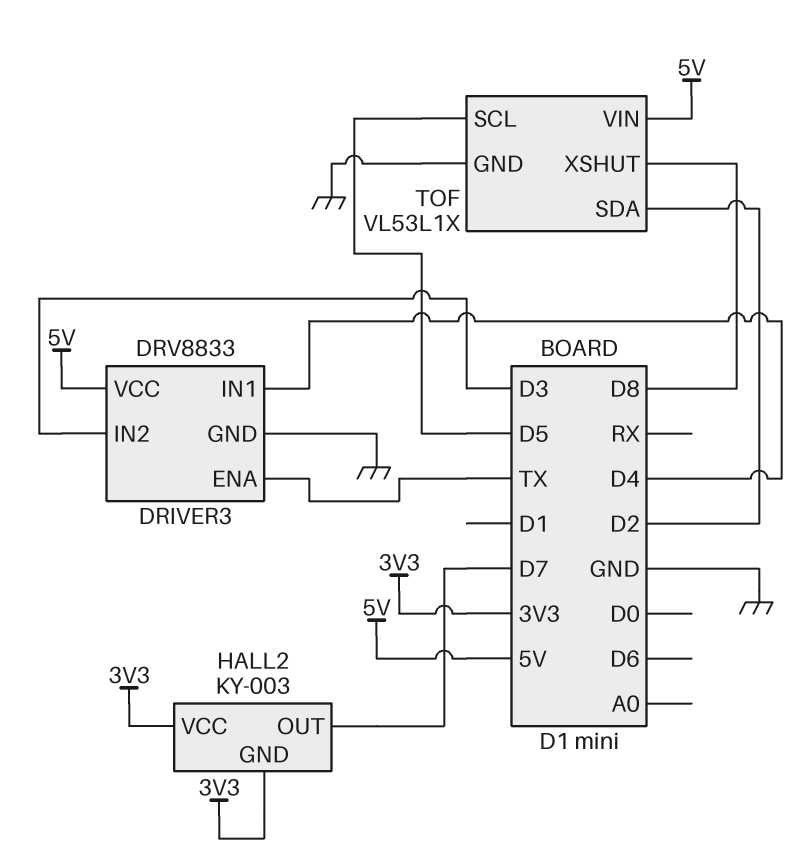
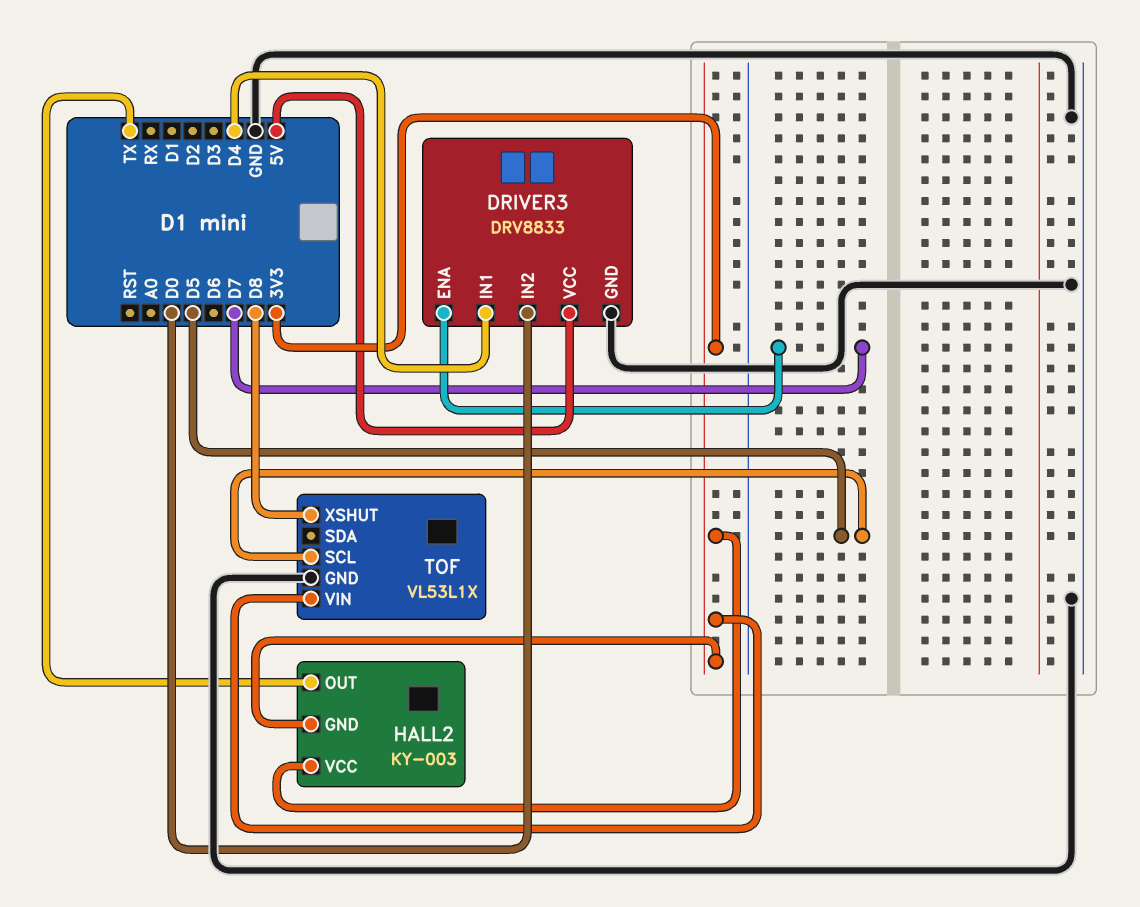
DRIVER3 pin ENA: TX -> D7
DRIVER3 pin IN2: D3 -> D0
HALL2 pin OUT: D7 -> TX
TOF pin SDA: D2 -> none
TOF pin VIN: 5V -> 3V3

